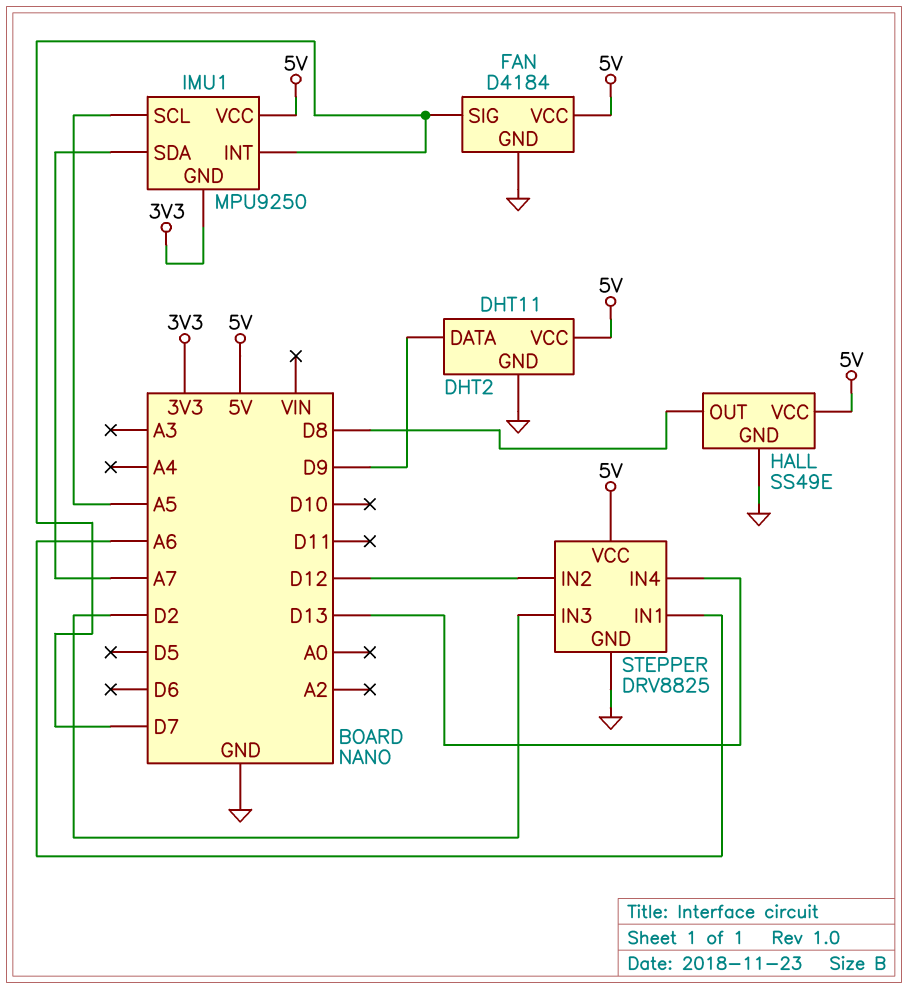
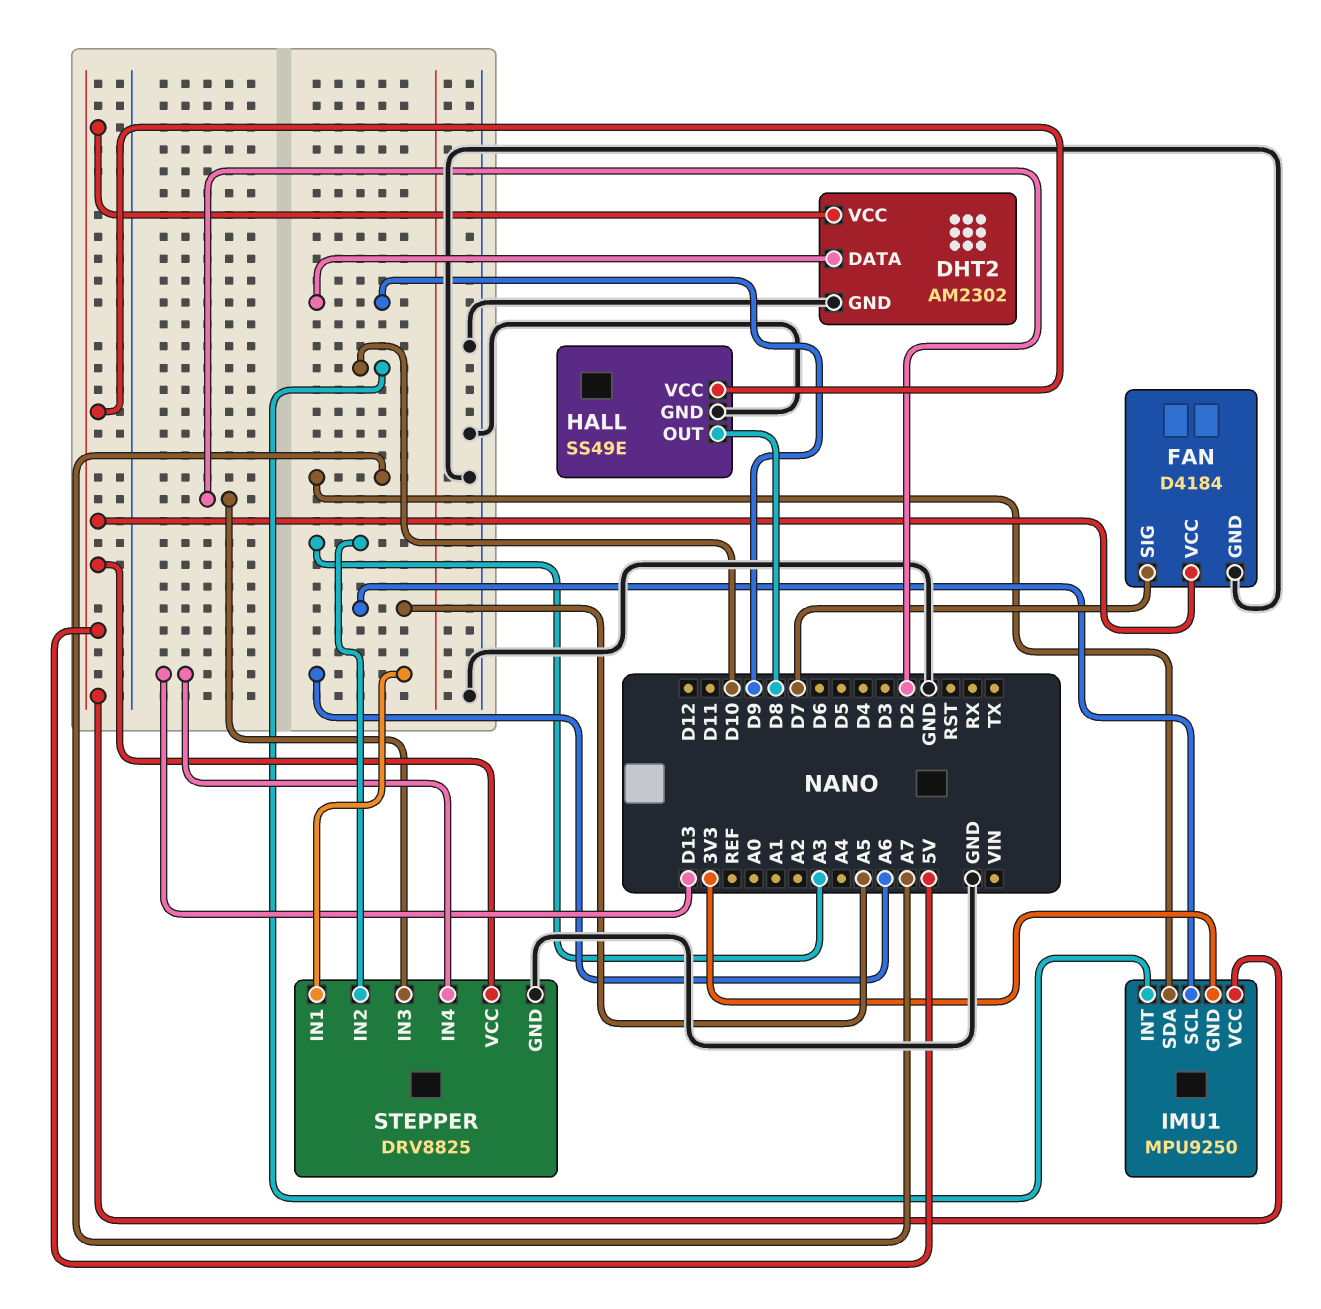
DHT2: DHT11 -> AM2302
IMU1 pin INT: D7 -> D10
STEPPER pin IN2: D12 -> A3

